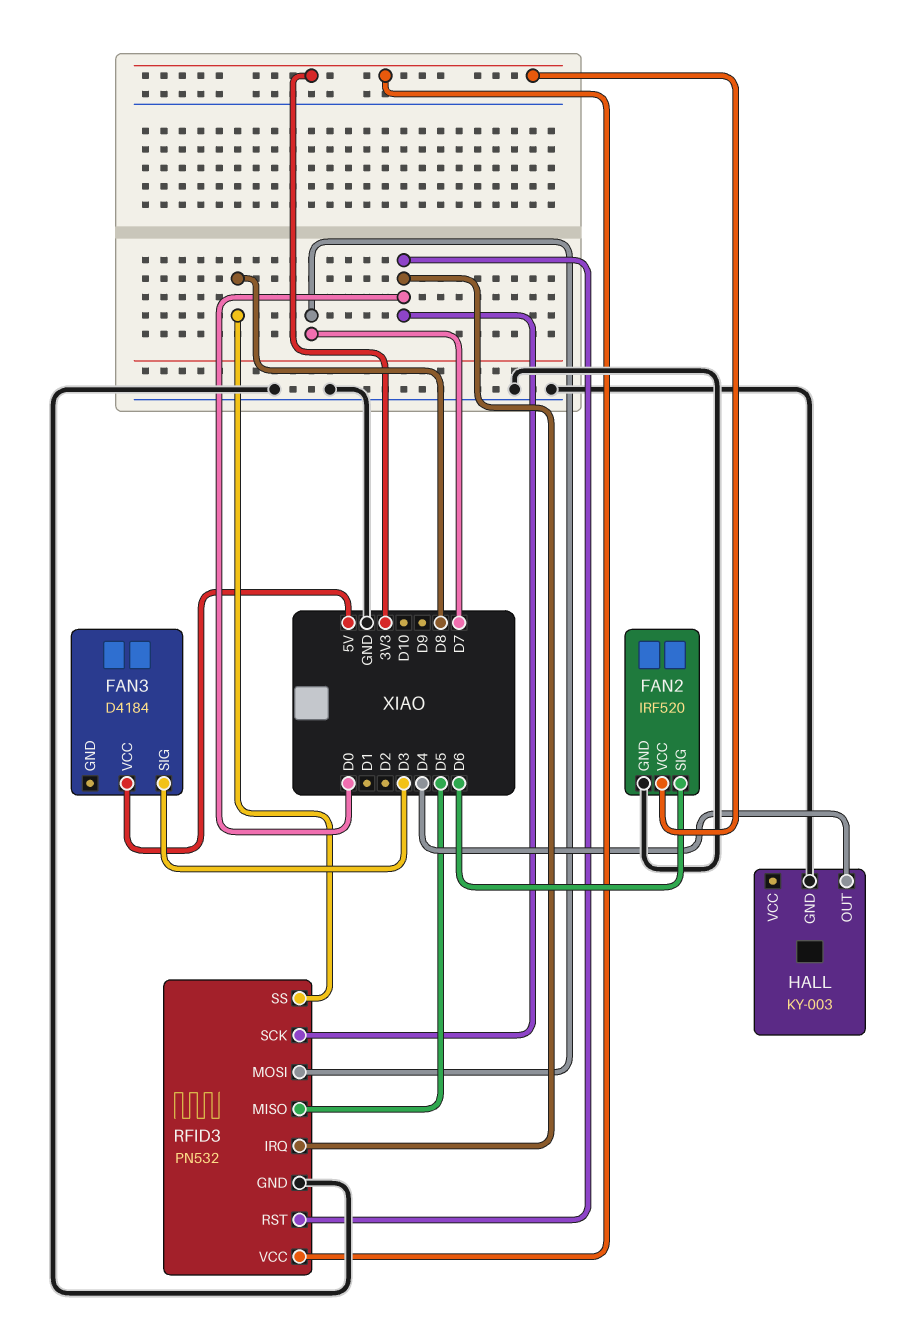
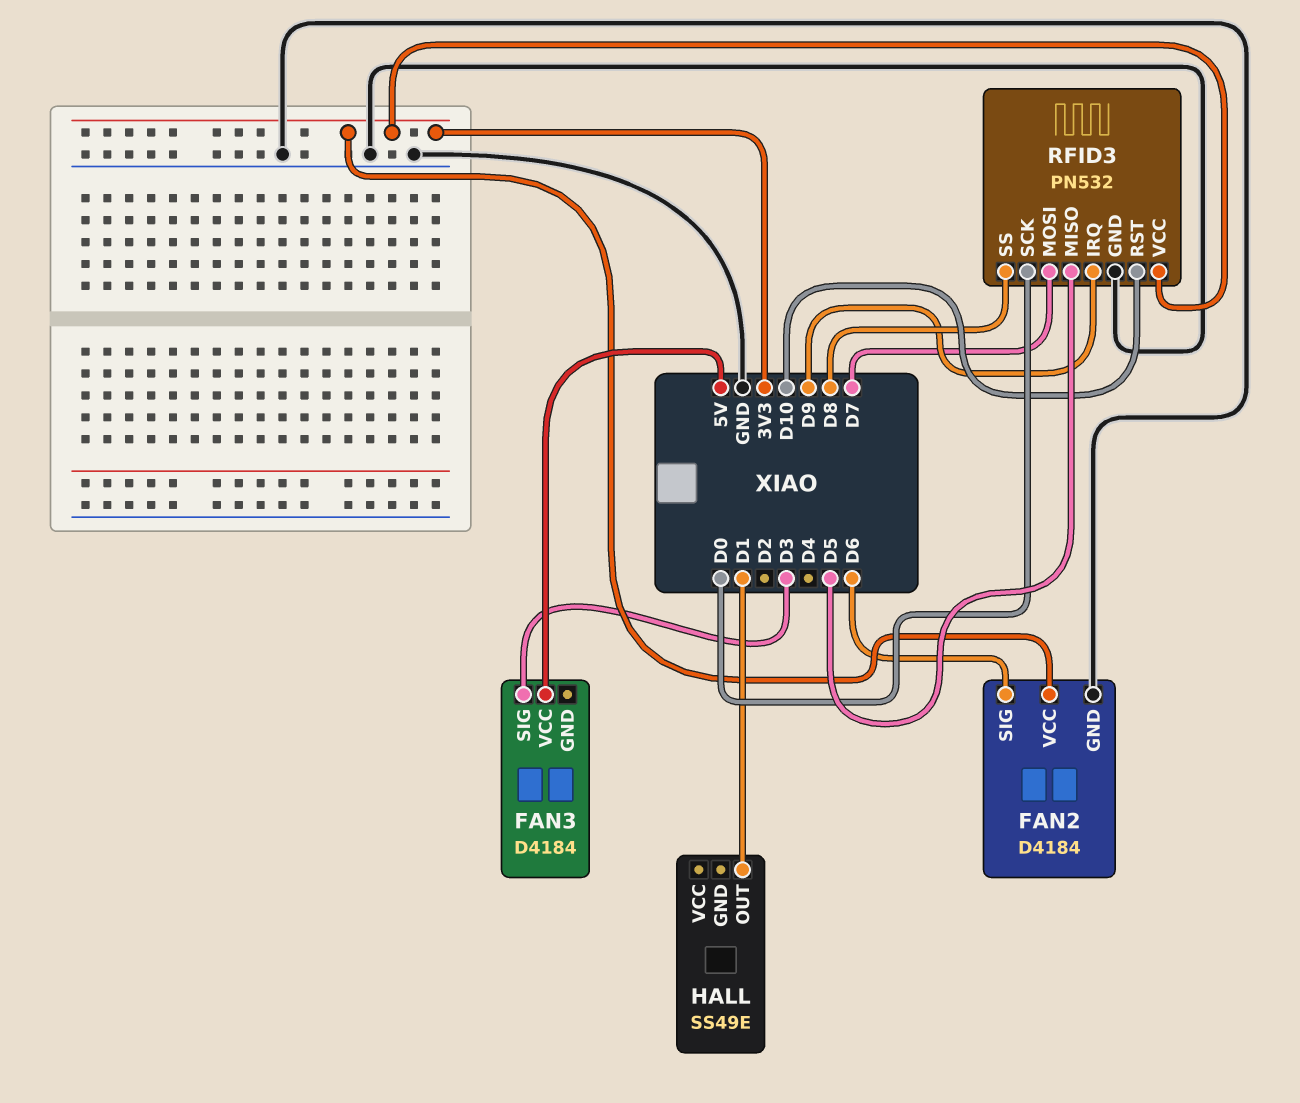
FAN2: IRF520 -> D4184
HALL: KY-003 -> SS49E
HALL pin GND: GND -> none
HALL pin OUT: D4 -> D1
RFID3 pin IRQ: D0 -> D9
RFID3 pin RST: D0 -> D10

